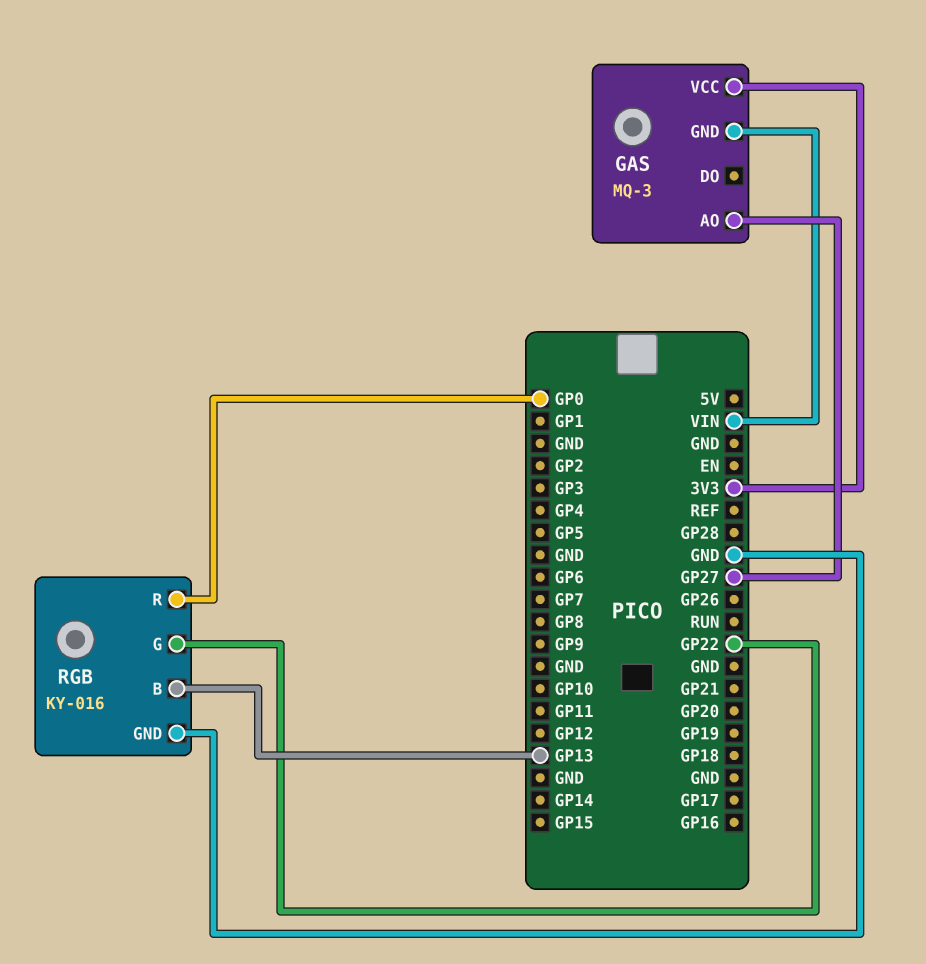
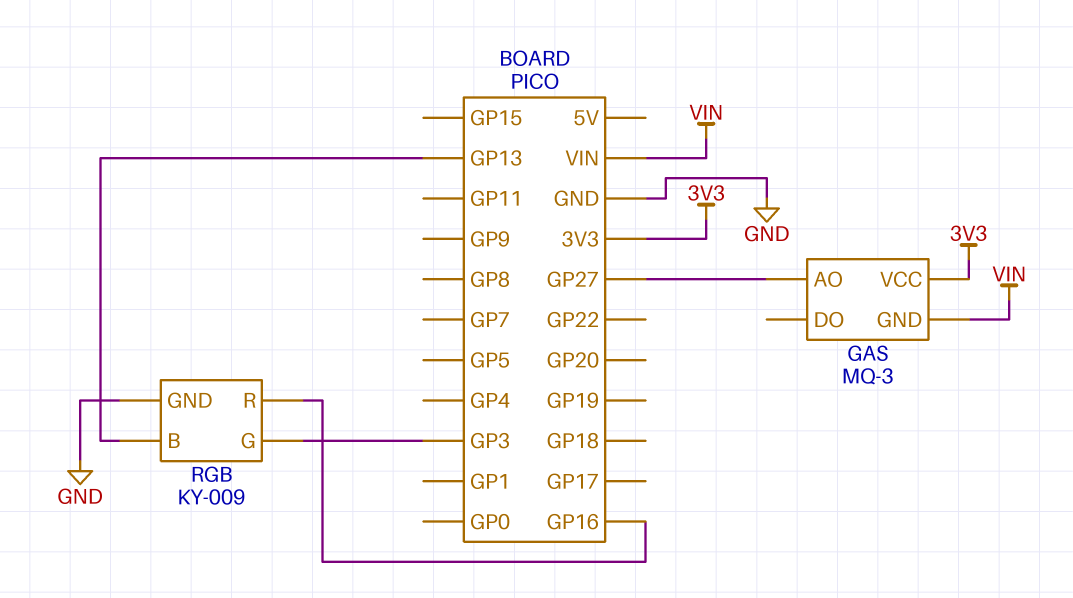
RGB: KY-016 -> KY-009
RGB pin G: GP22 -> GP3
RGB pin R: GP0 -> GP16

